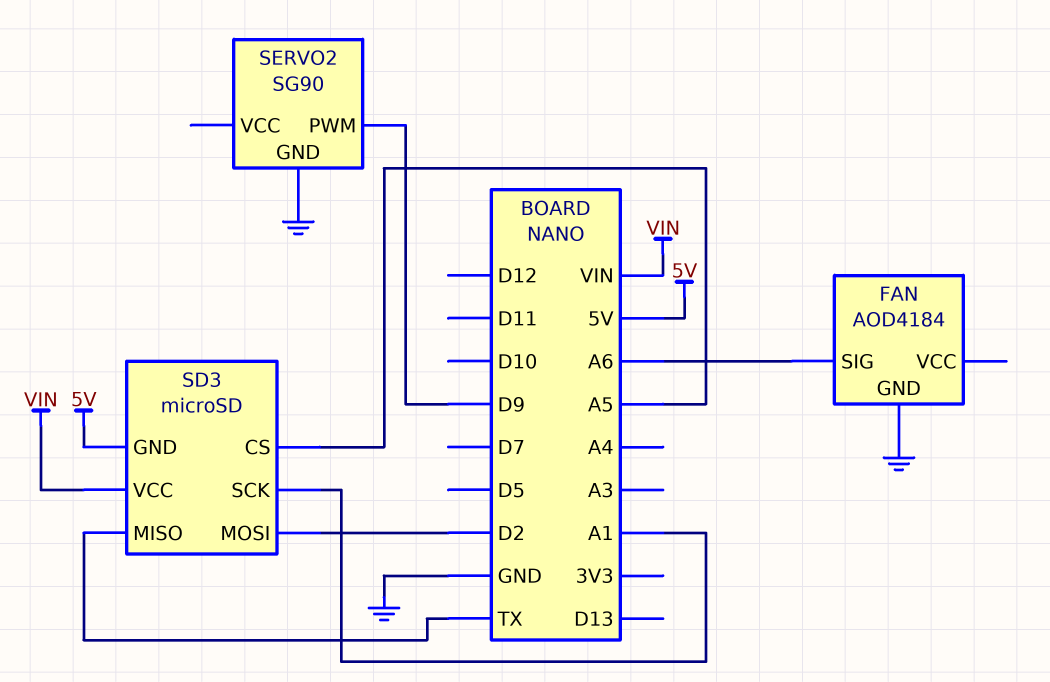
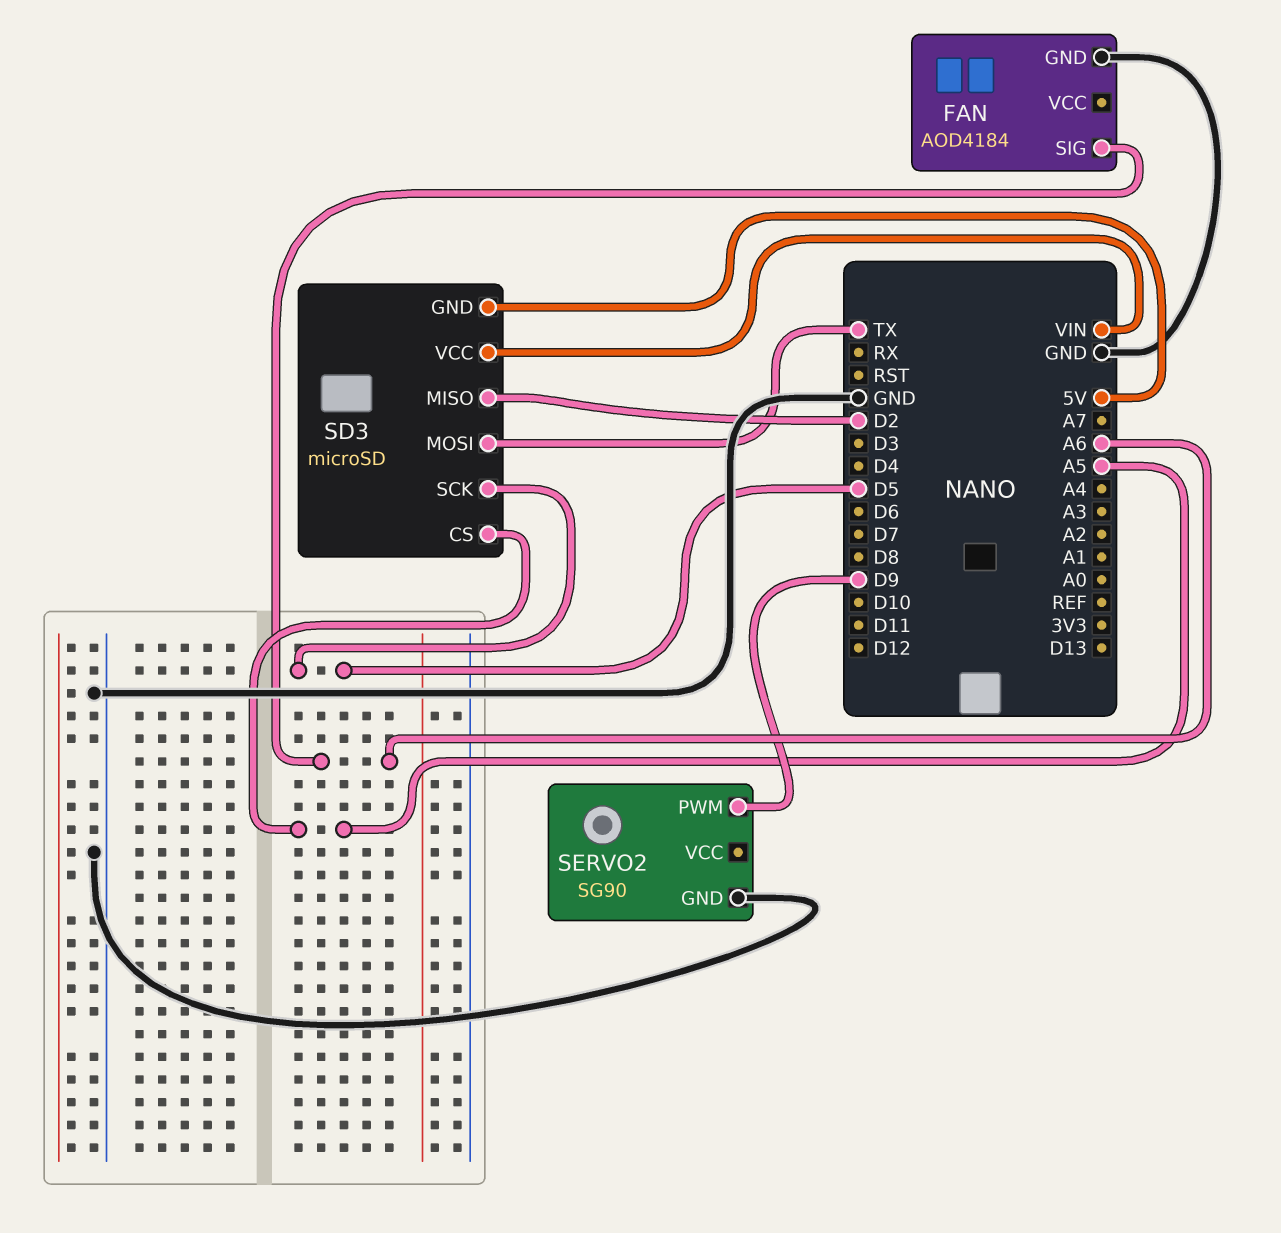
SD3 pin MISO: TX -> D2
SD3 pin MOSI: D2 -> TX
SD3 pin SCK: A1 -> D5

